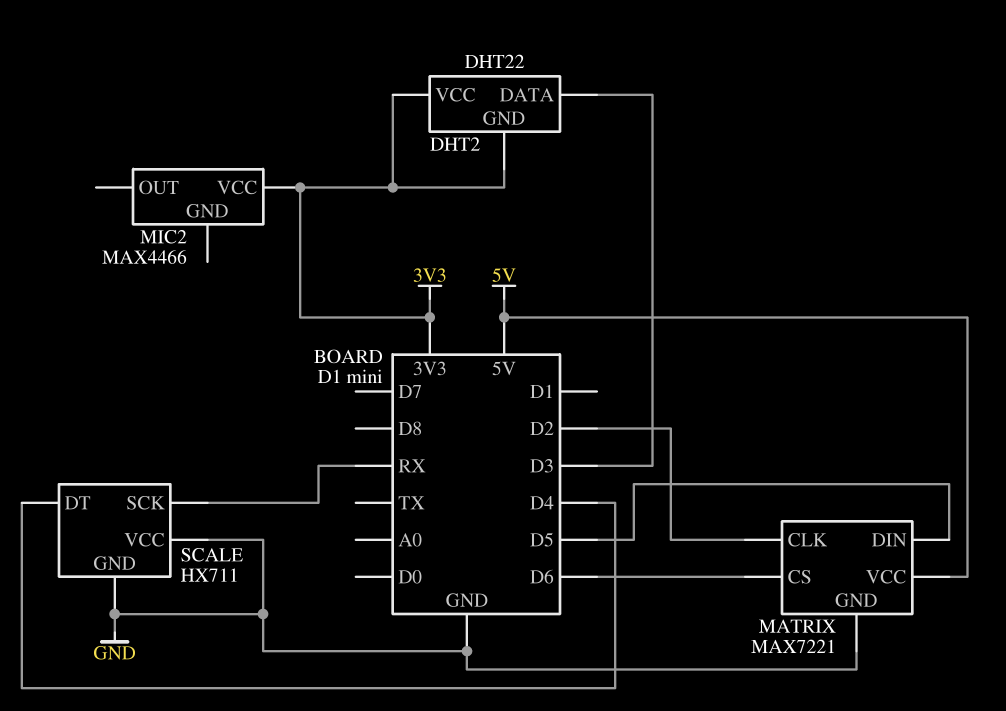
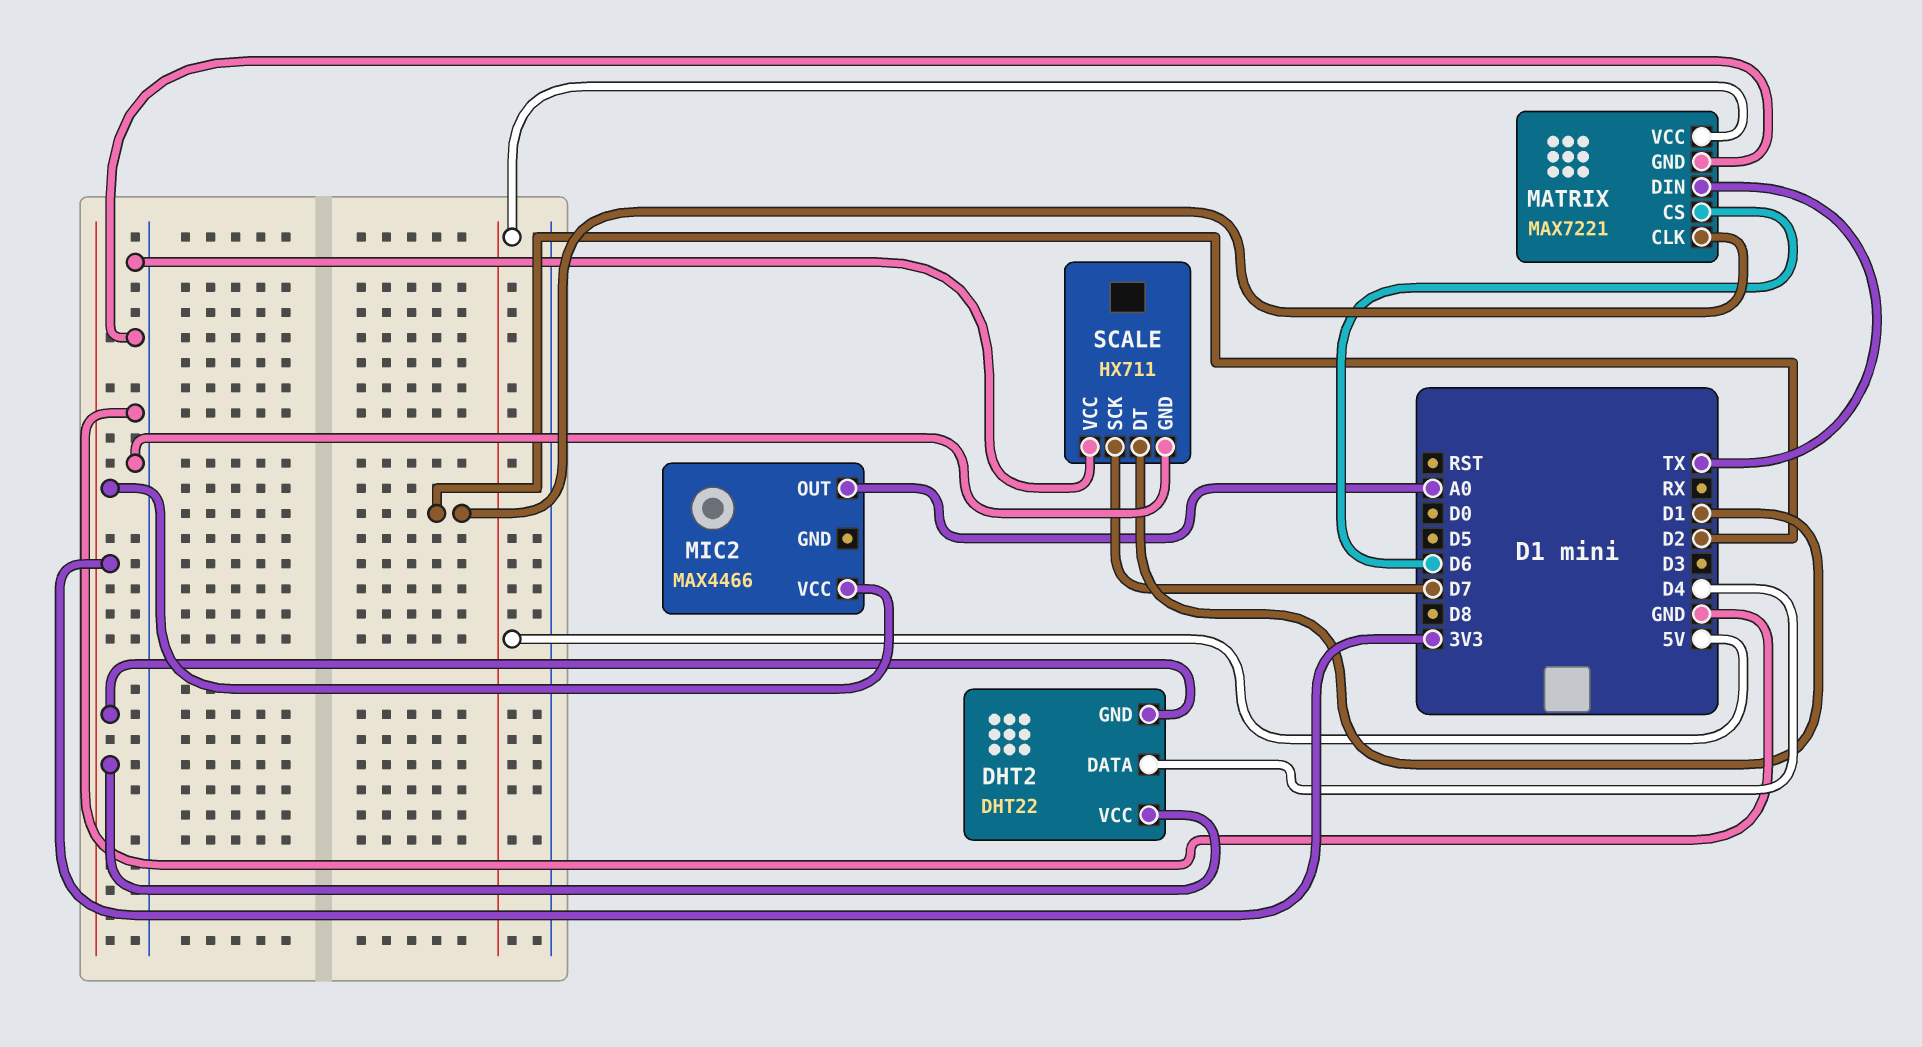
DHT2 pin DATA: D3 -> D4
MATRIX pin DIN: D5 -> TX
MIC2 pin OUT: none -> A0
SCALE pin DT: D4 -> D1
SCALE pin SCK: RX -> D7

